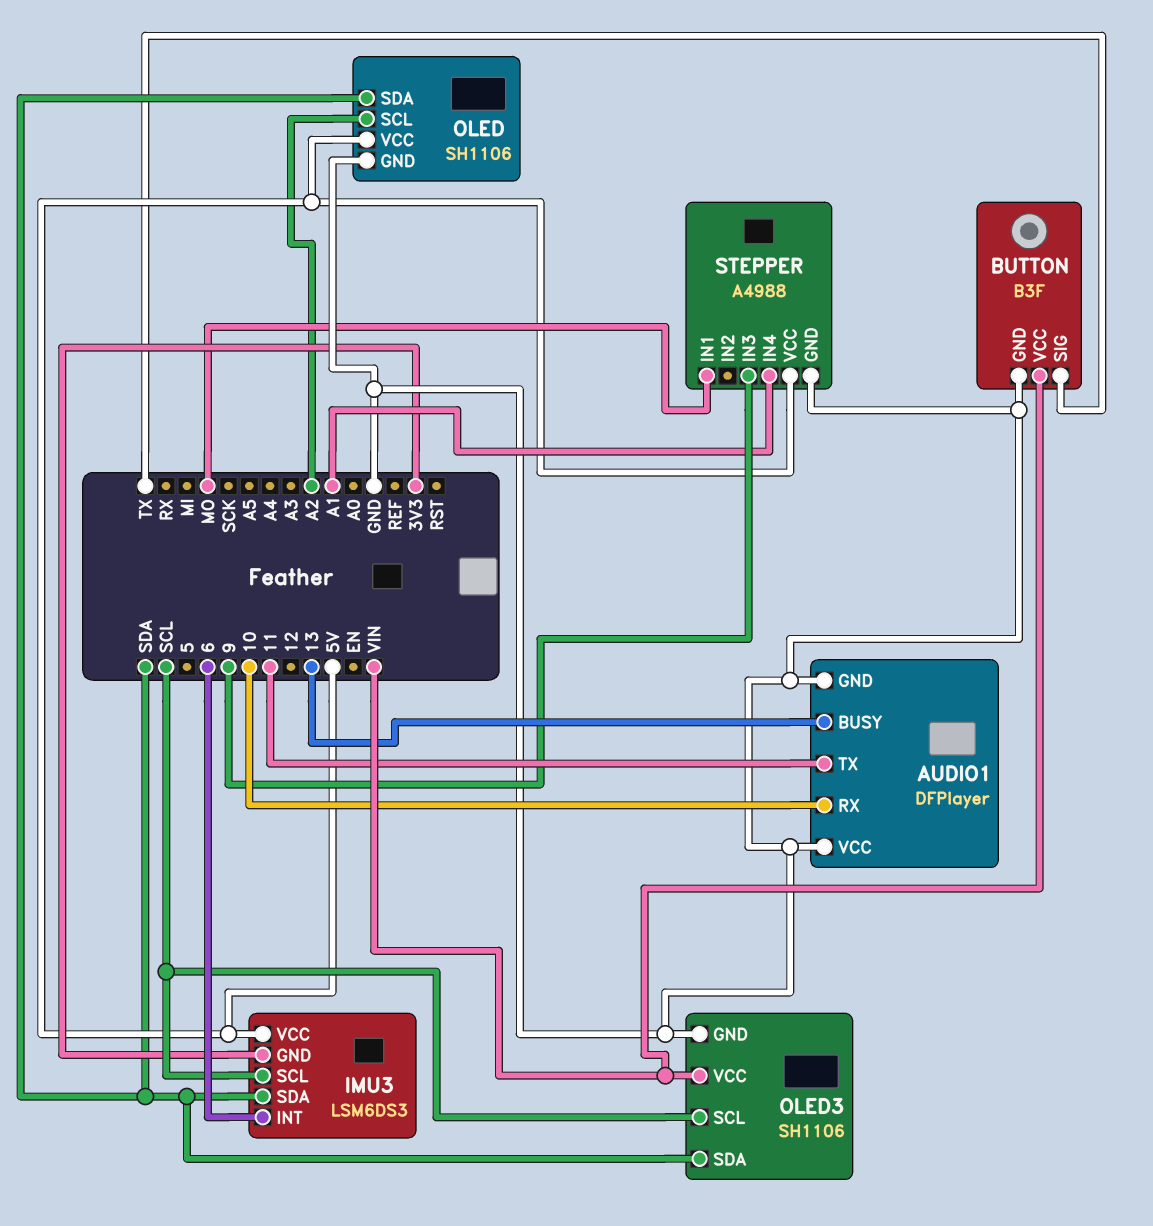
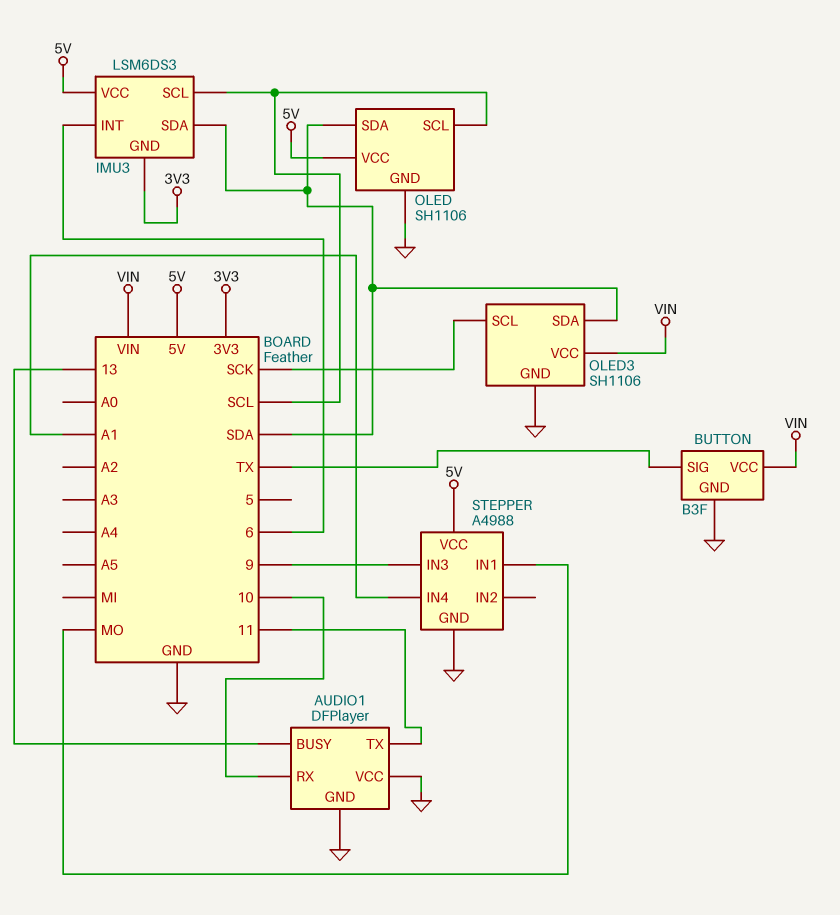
OLED pin SCL: A2 -> SCL
OLED3 pin SCL: SCL -> SCK

